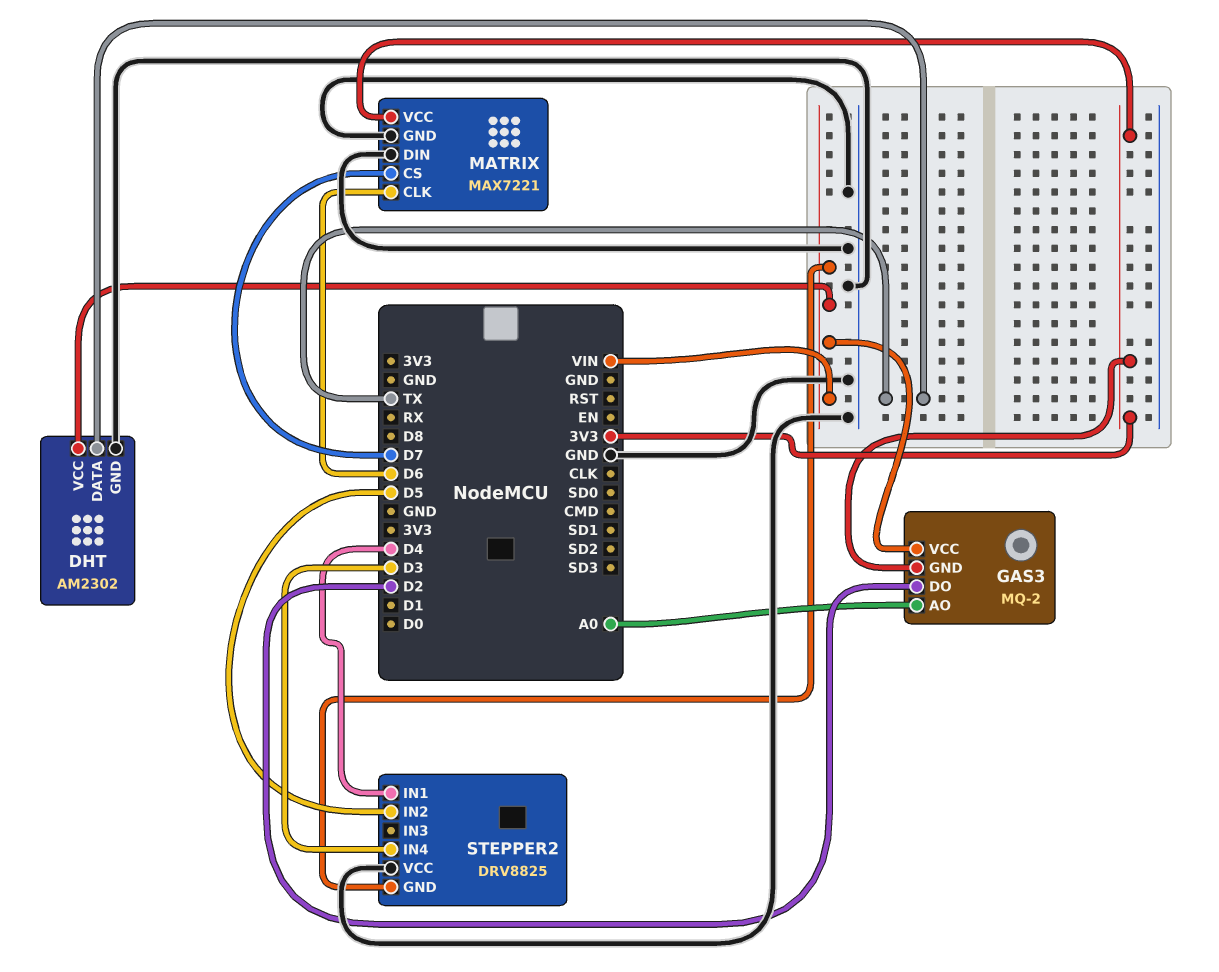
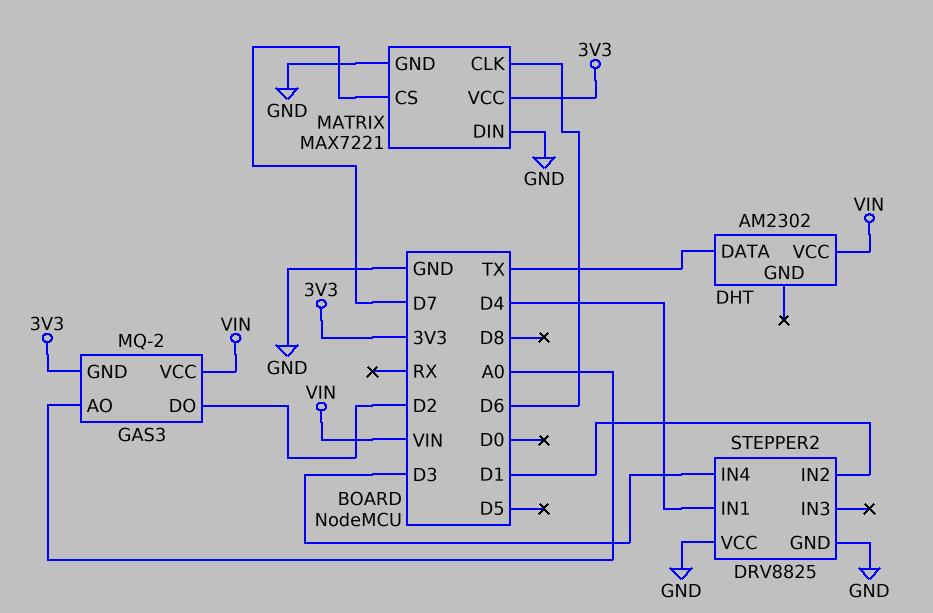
DHT pin GND: GND -> none
STEPPER2 pin GND: VIN -> GND
STEPPER2 pin IN2: D5 -> D1

